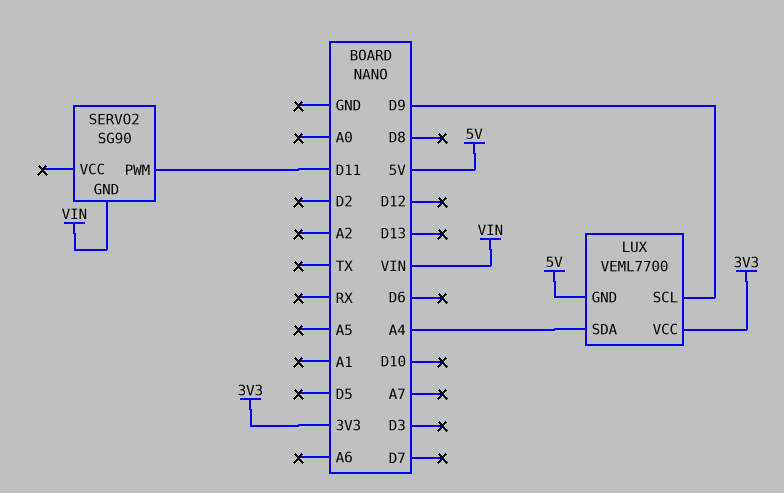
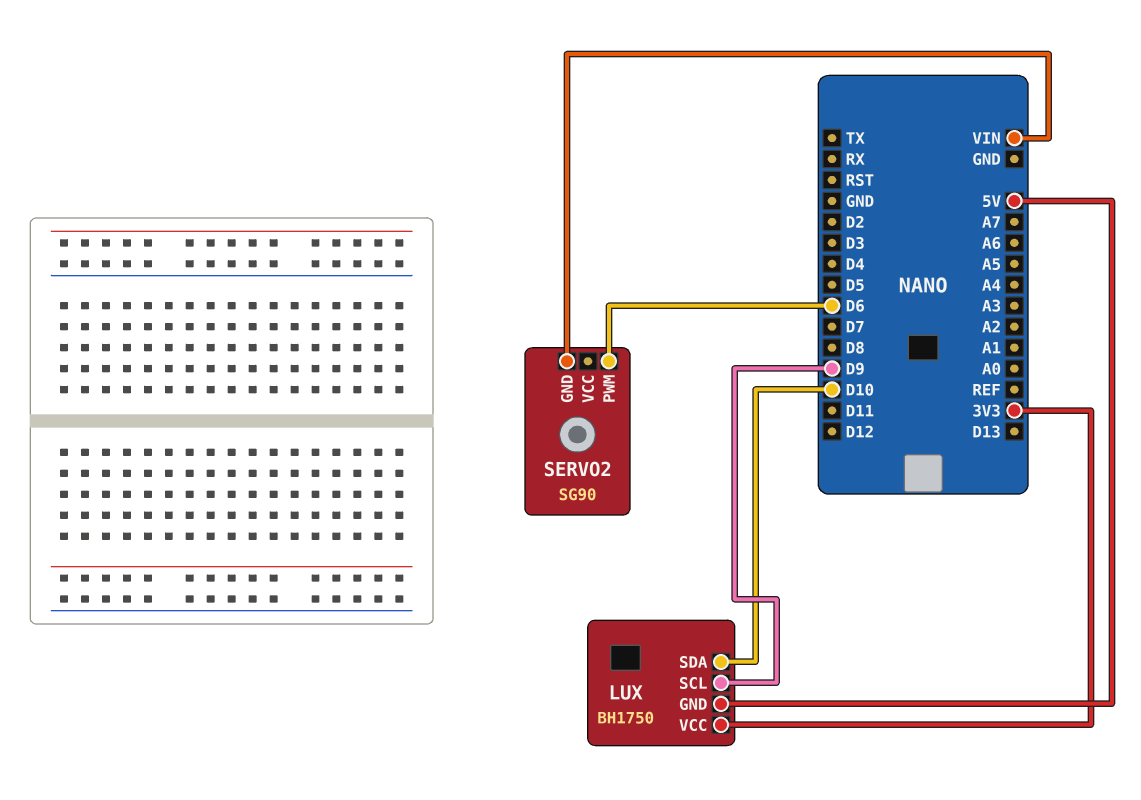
LUX: VEML7700 -> BH1750
LUX pin SDA: A4 -> D10
SERVO2 pin PWM: D11 -> D6

